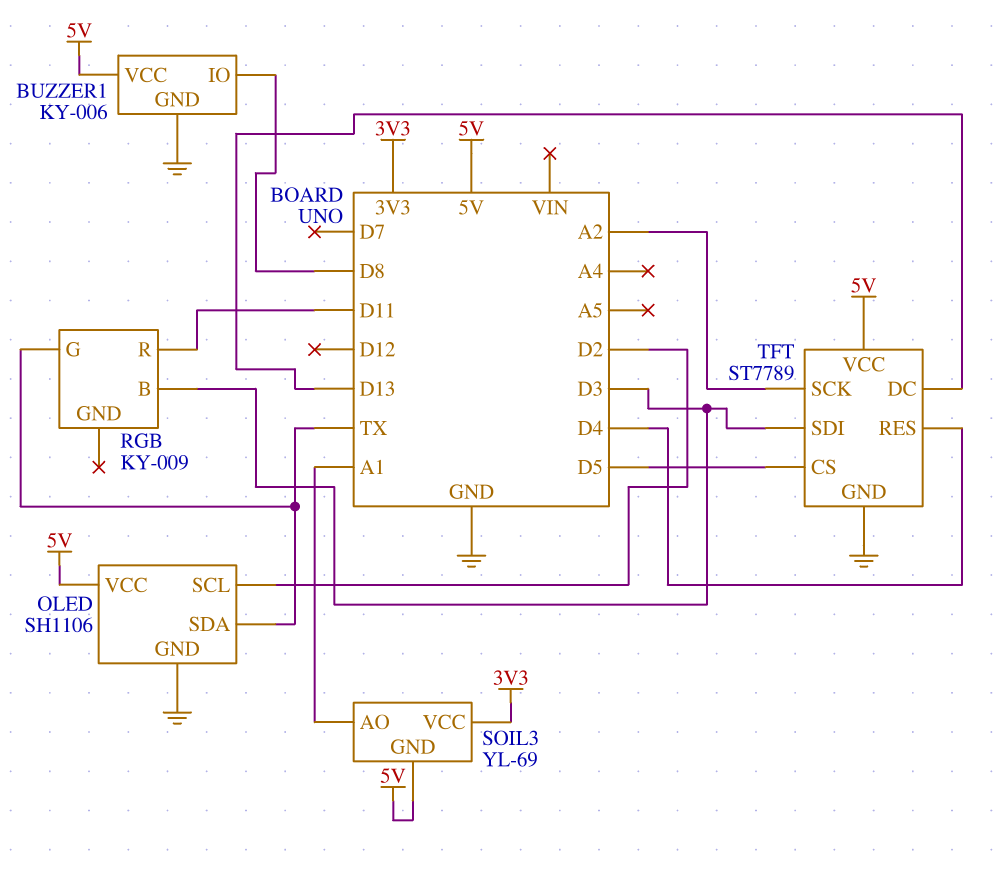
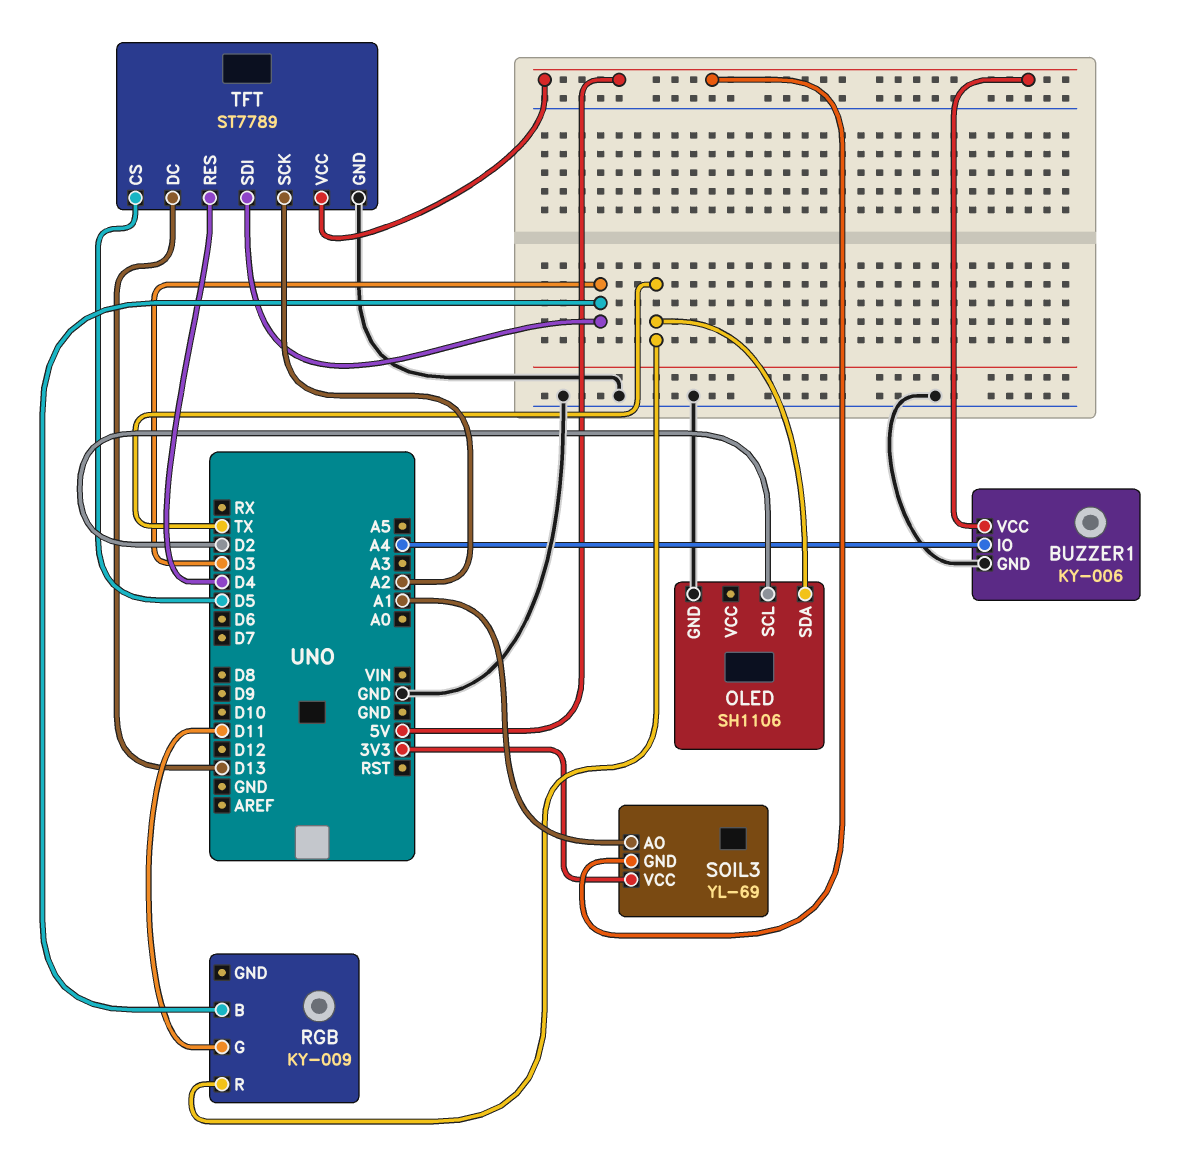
BUZZER1 pin IO: D8 -> A4
OLED pin VCC: 5V -> none
RGB pin G: TX -> D11
RGB pin R: D11 -> TX

